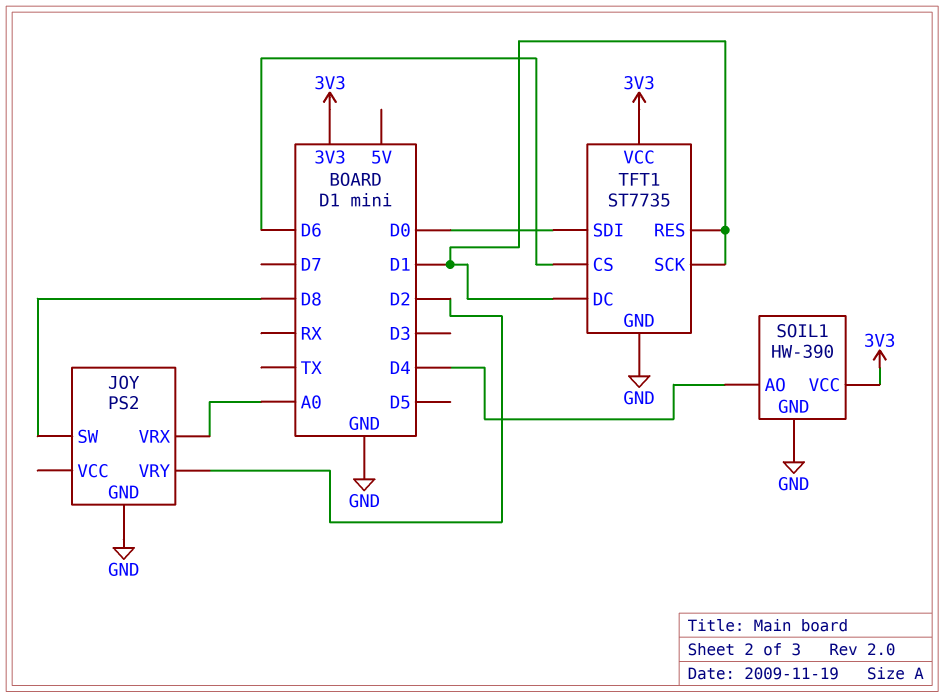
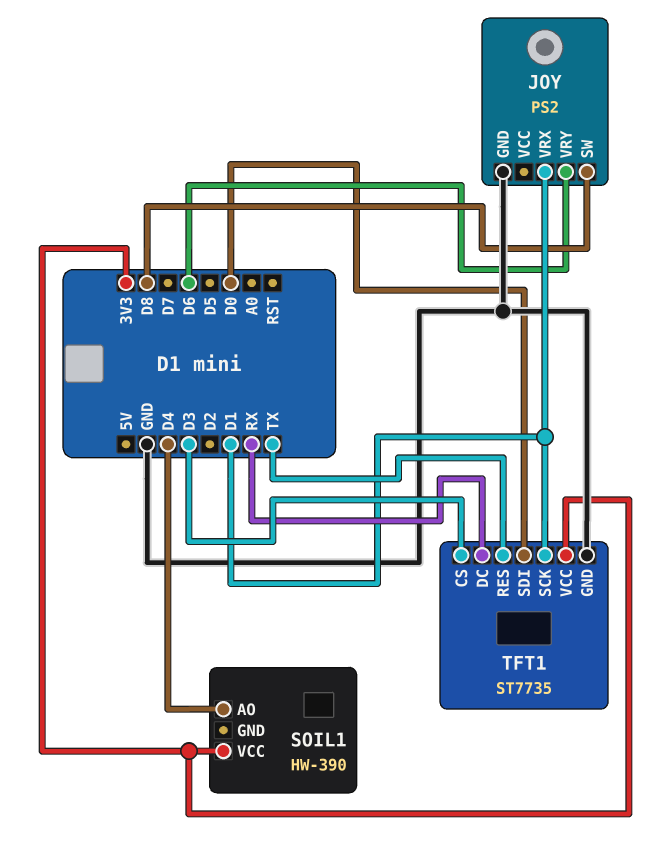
JOY pin VRX: A0 -> D1
JOY pin VRY: D2 -> D6
SOIL1 pin GND: GND -> none
TFT1 pin CS: D6 -> D3
TFT1 pin DC: D1 -> RX
TFT1 pin RES: D1 -> TX

